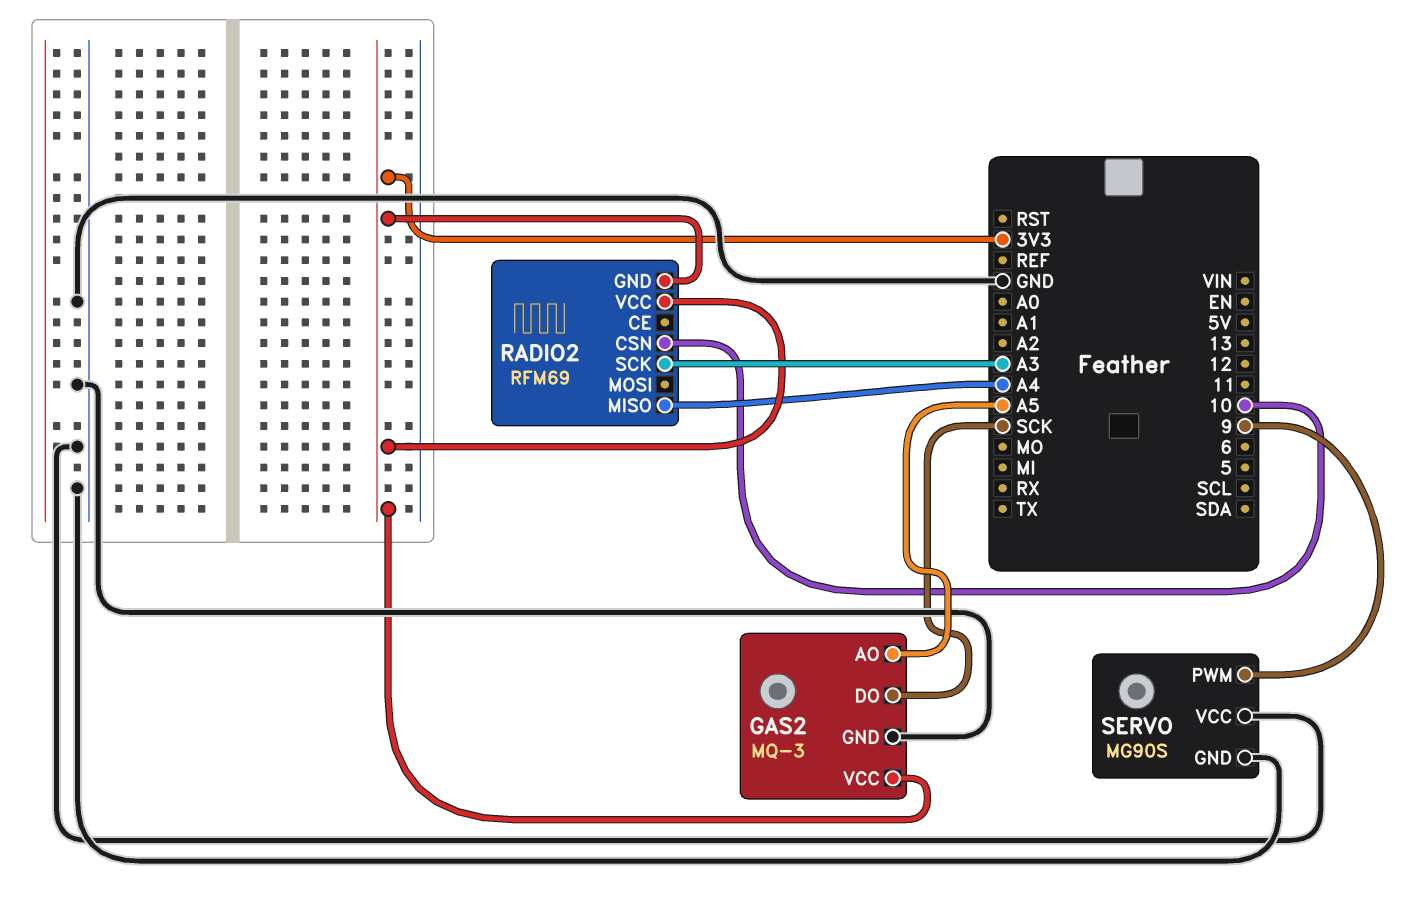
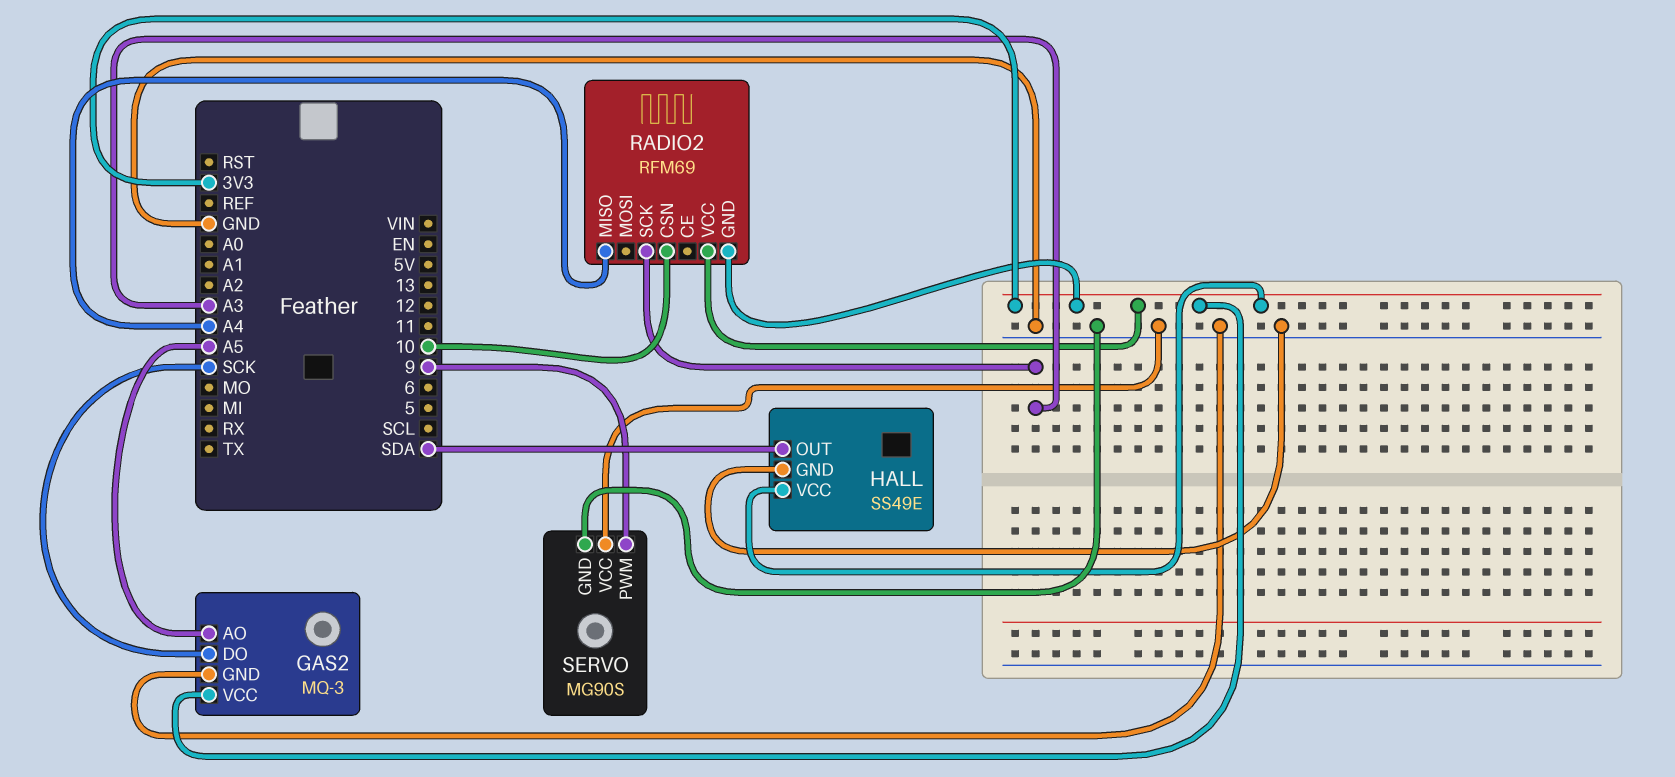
HALL: none -> SS49E
HALL pin GND: none -> GND
HALL pin OUT: none -> SDA
HALL pin VCC: none -> 3V3

